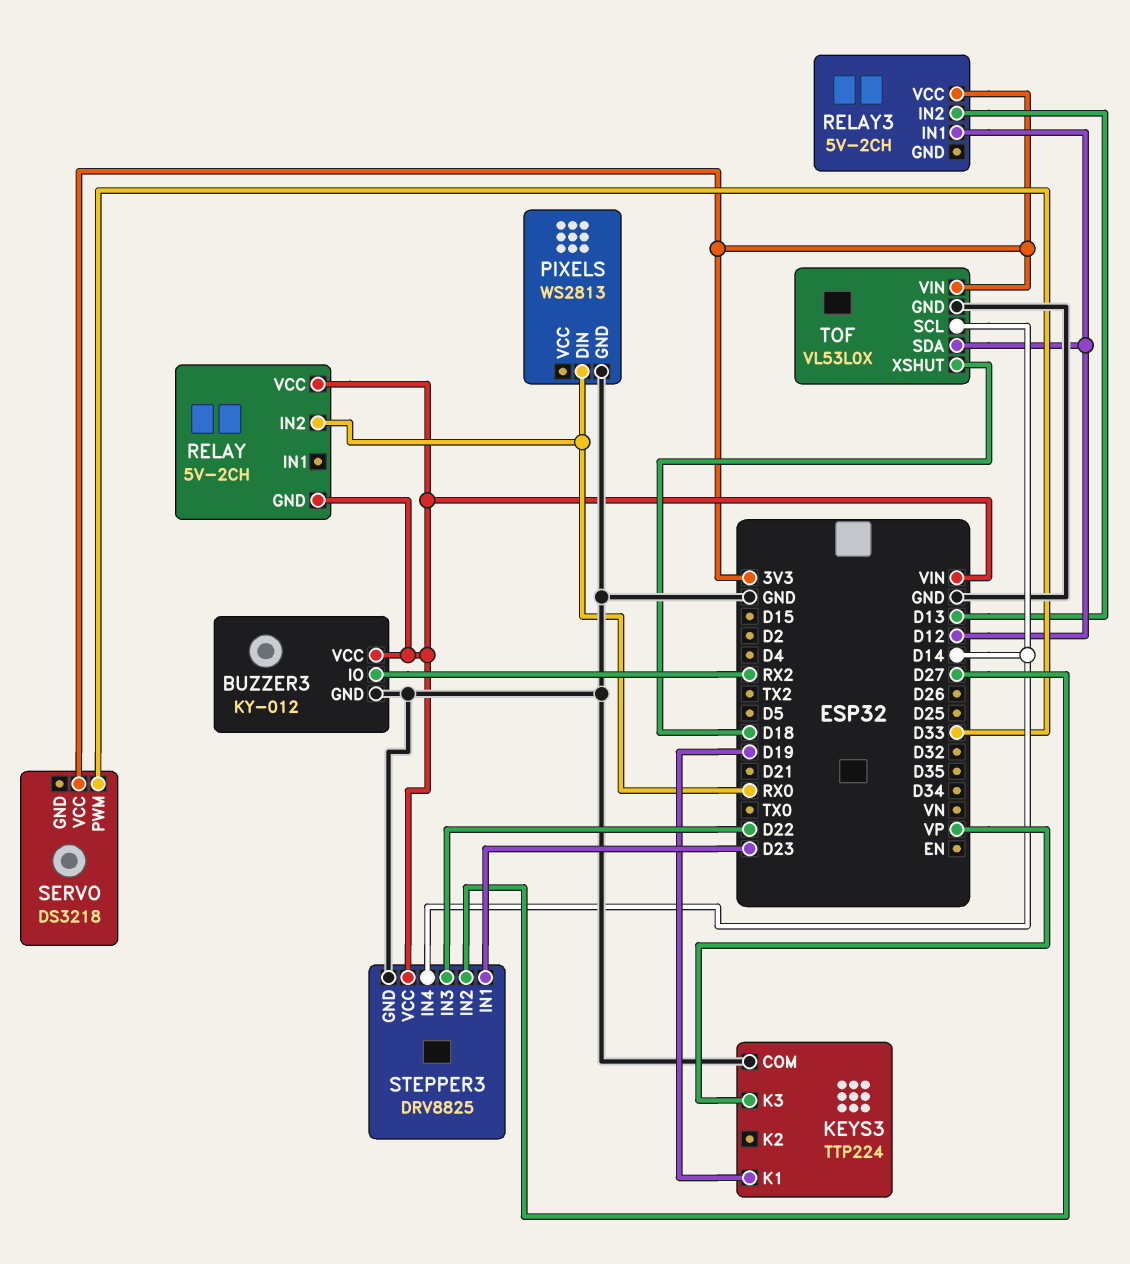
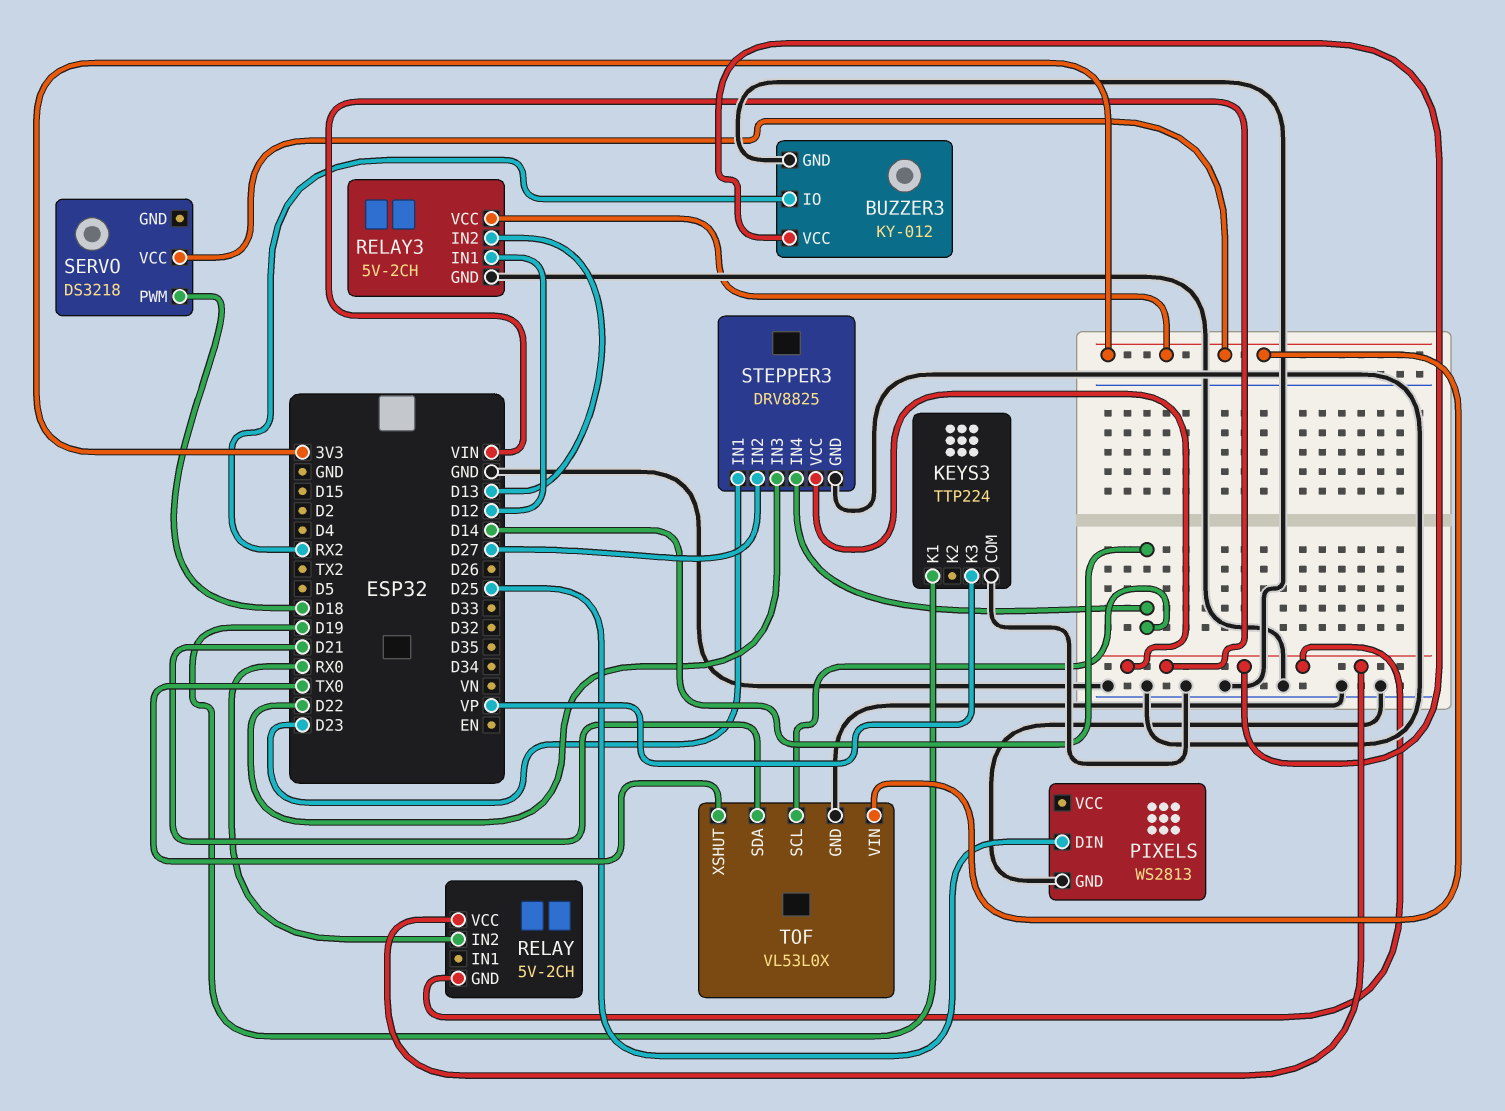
PIXELS pin DIN: RX0 -> D25
RELAY3 pin GND: none -> GND
SERVO pin PWM: D33 -> D18
TOF pin SDA: D12 -> D21
TOF pin XSHUT: D18 -> TX0

